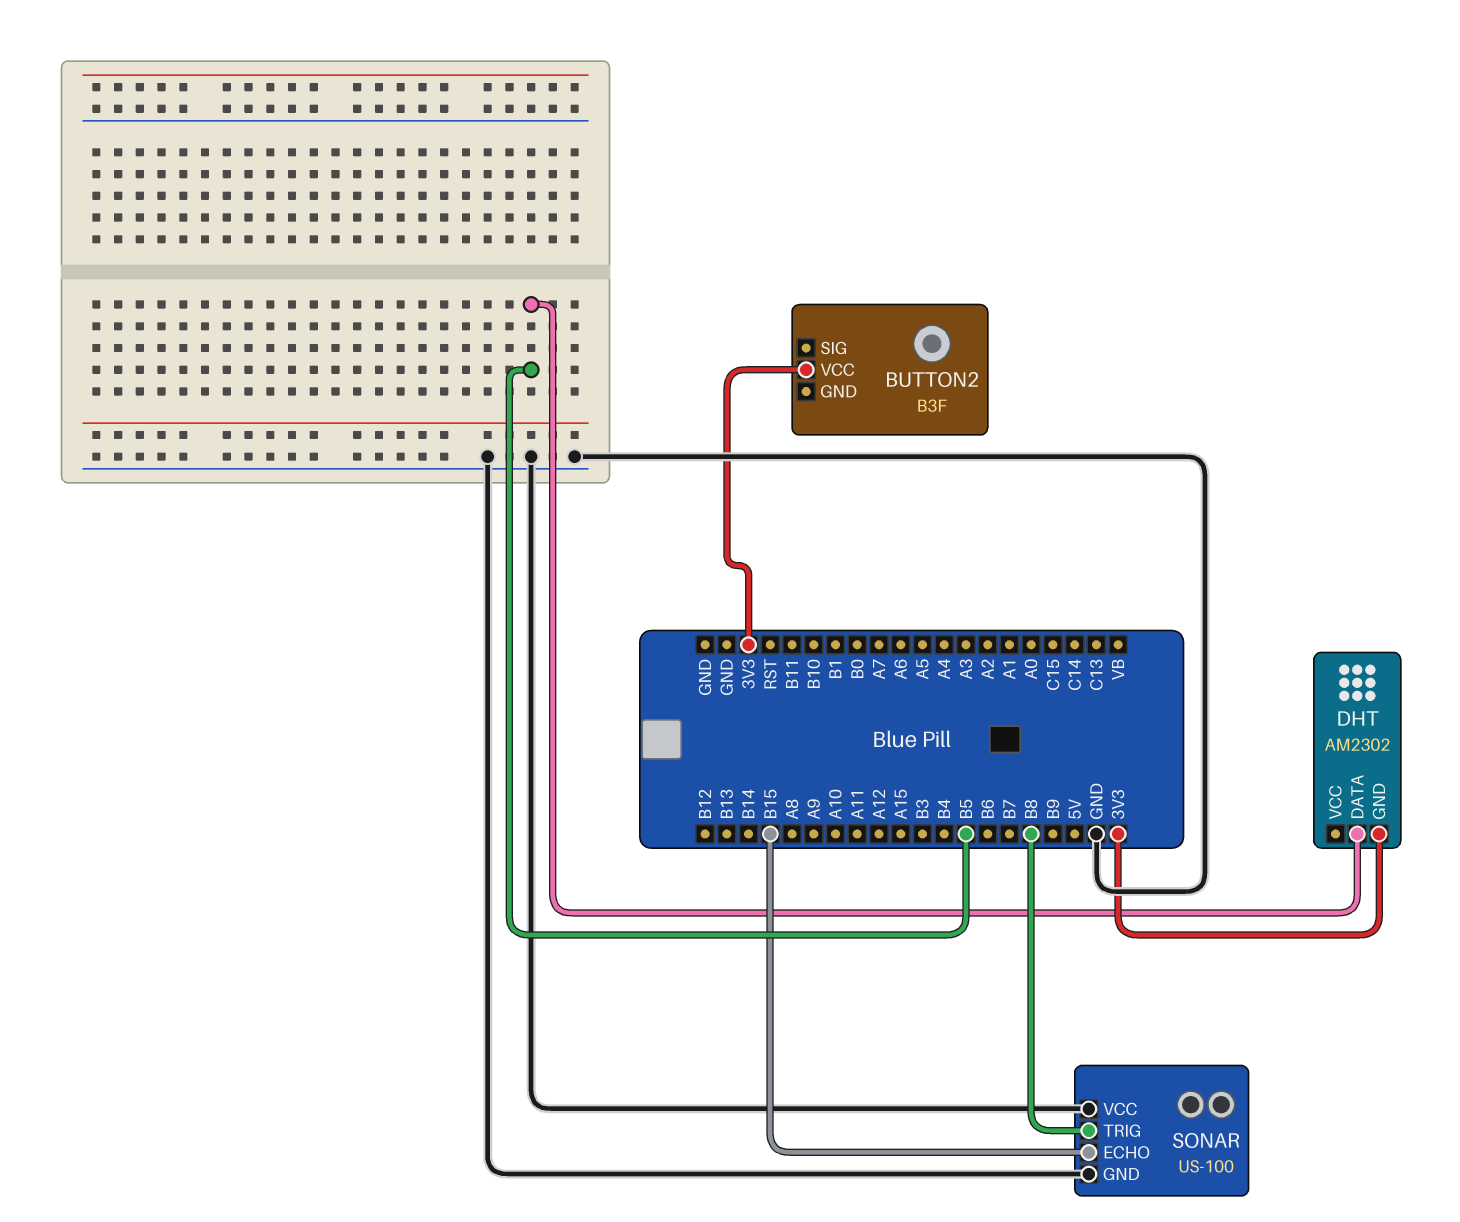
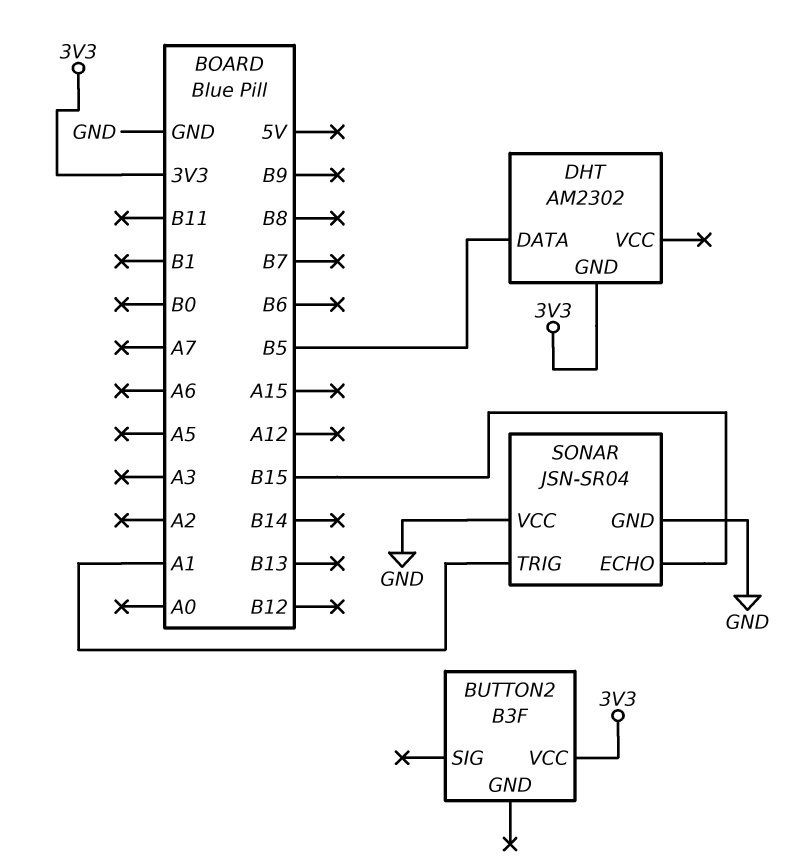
SONAR: US-100 -> JSN-SR04
SONAR pin TRIG: B8 -> A1

